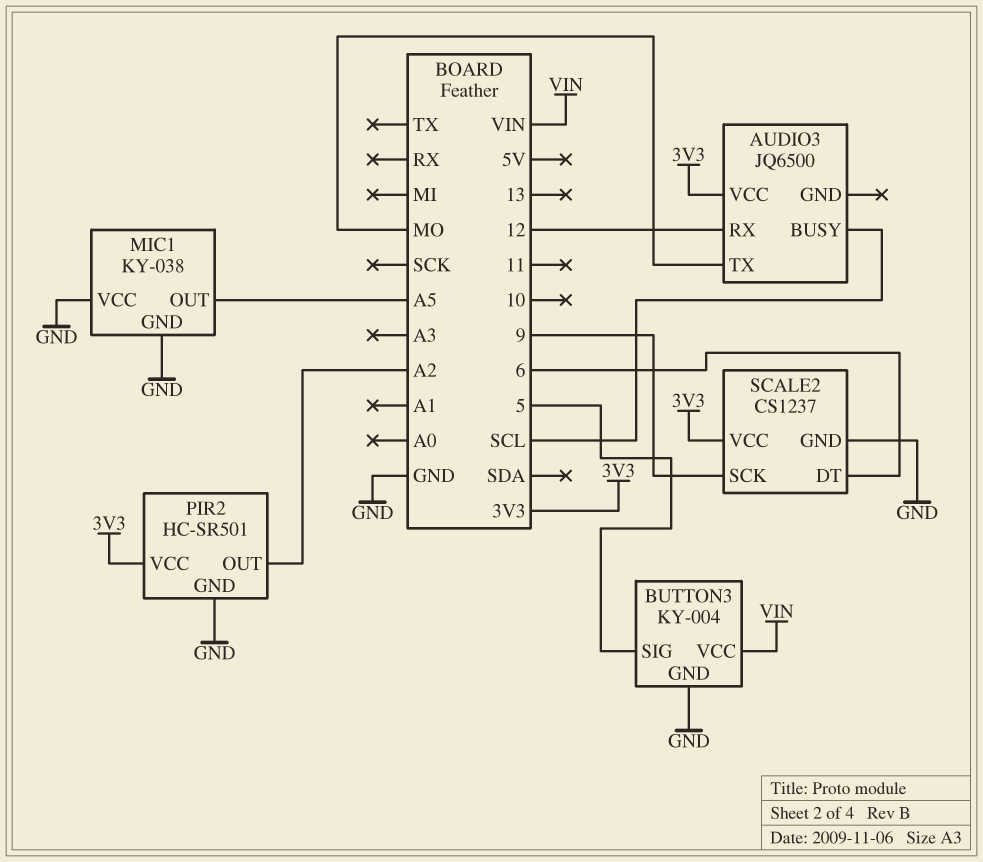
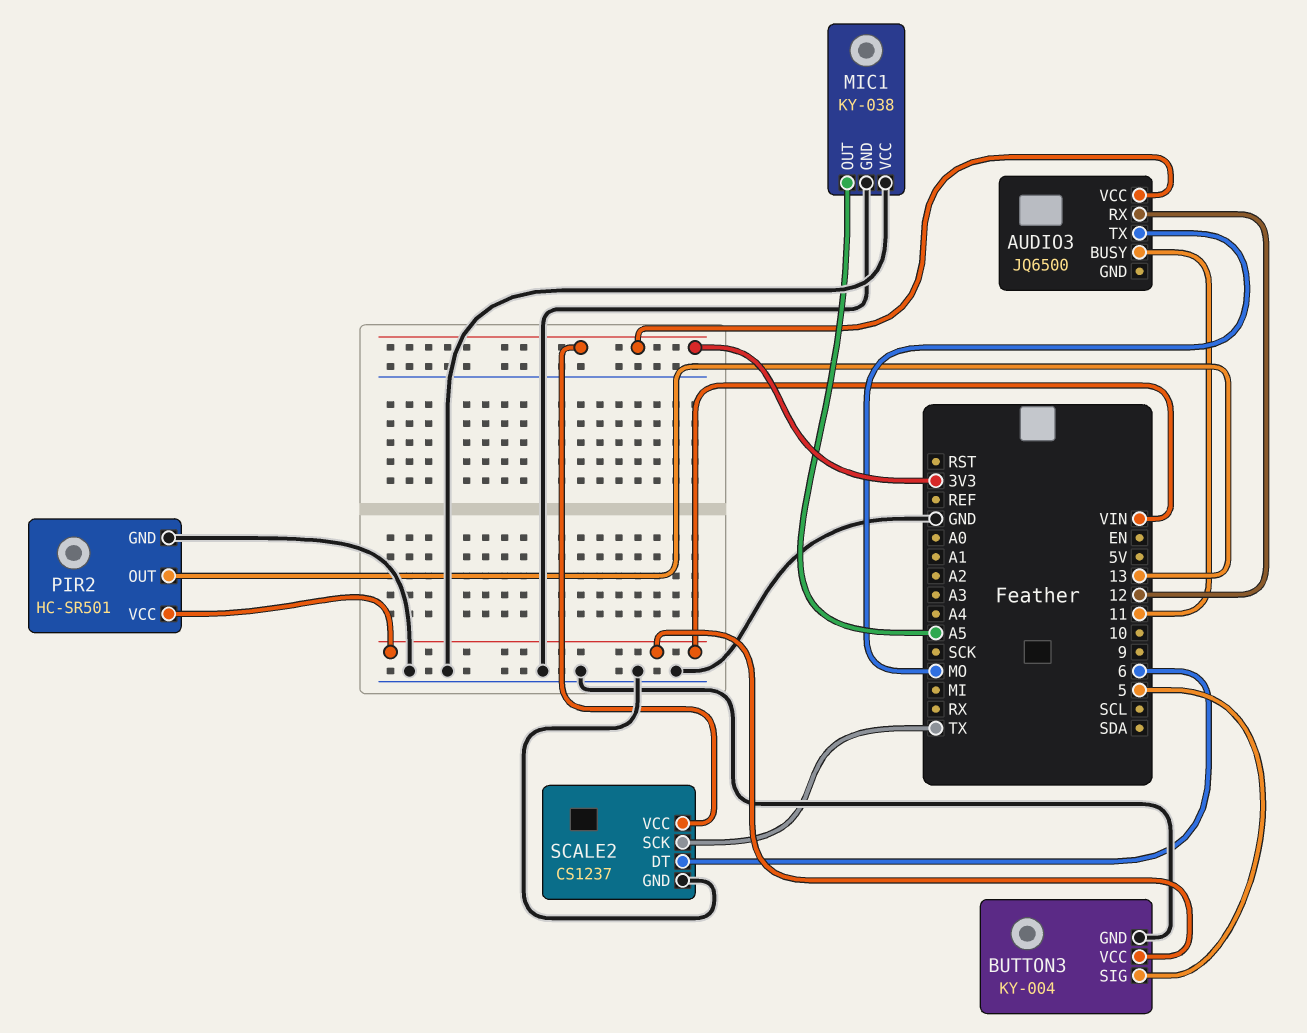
AUDIO3 pin BUSY: SCL -> 11
PIR2 pin OUT: A2 -> 13
PIR2 pin VCC: 3V3 -> VIN
SCALE2 pin SCK: 9 -> TX

